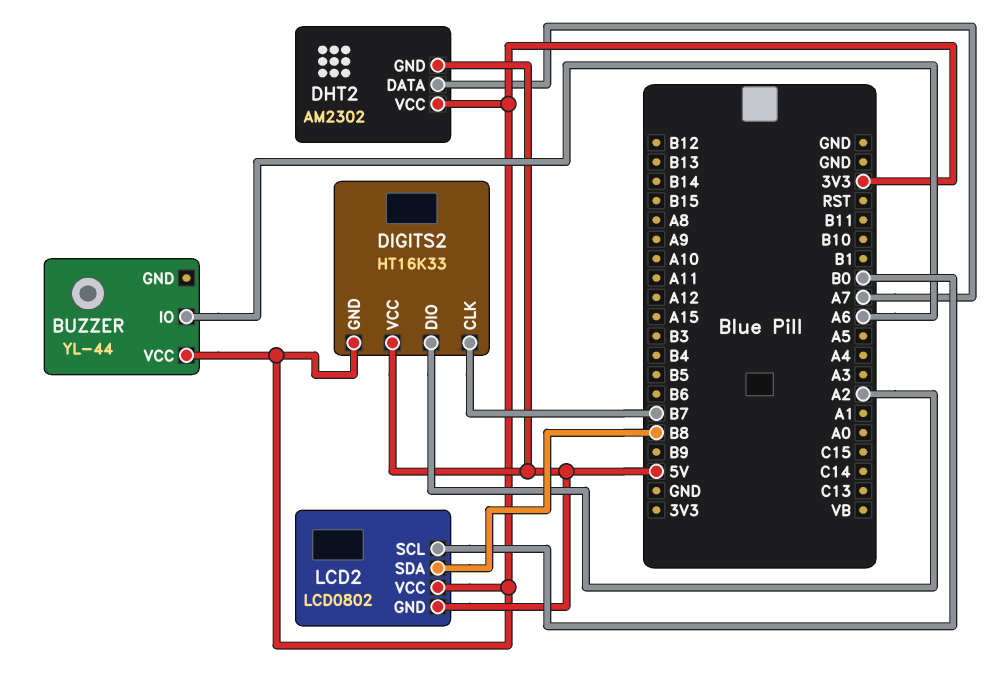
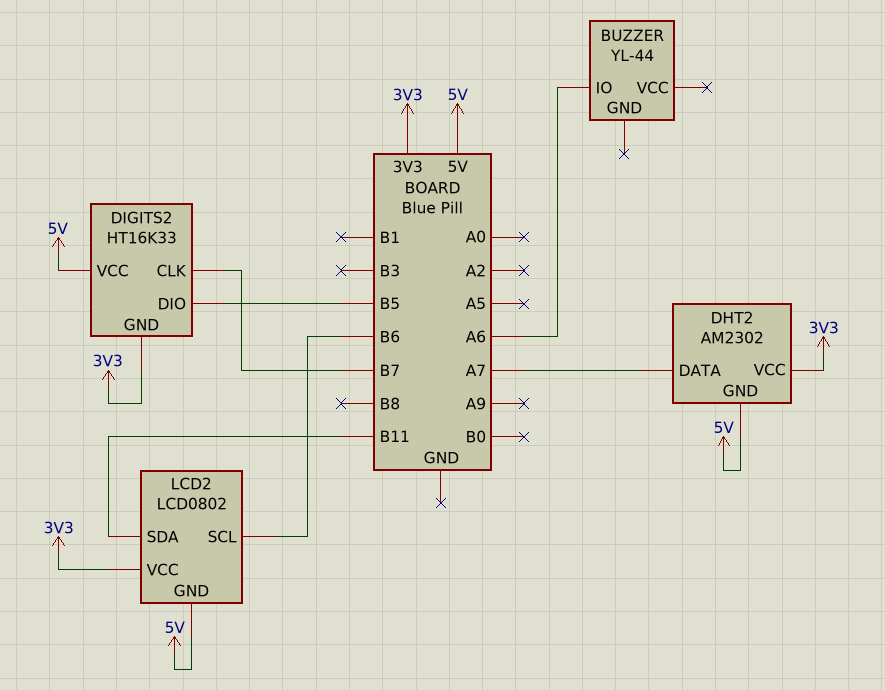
BUZZER pin VCC: 3V3 -> none
DIGITS2 pin DIO: A2 -> B5
LCD2 pin SCL: B0 -> B6
LCD2 pin SDA: B8 -> B11

